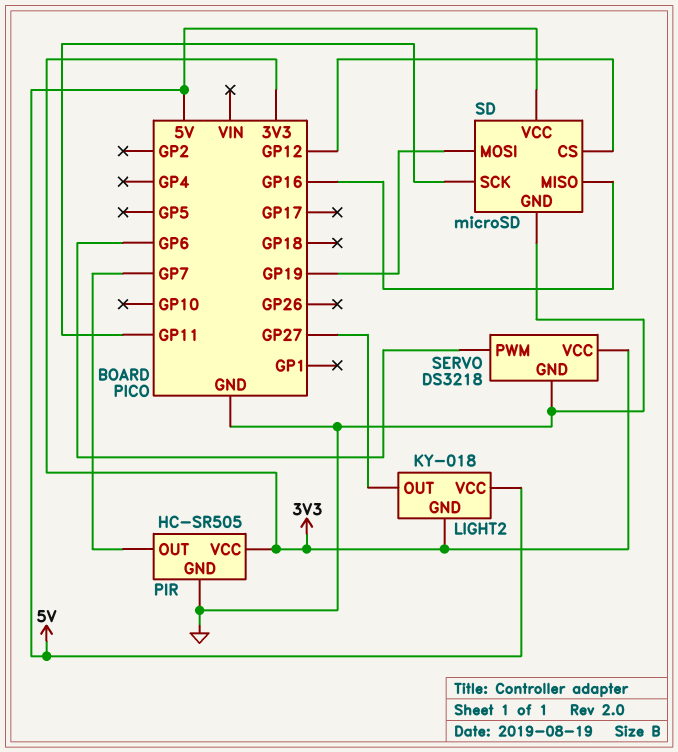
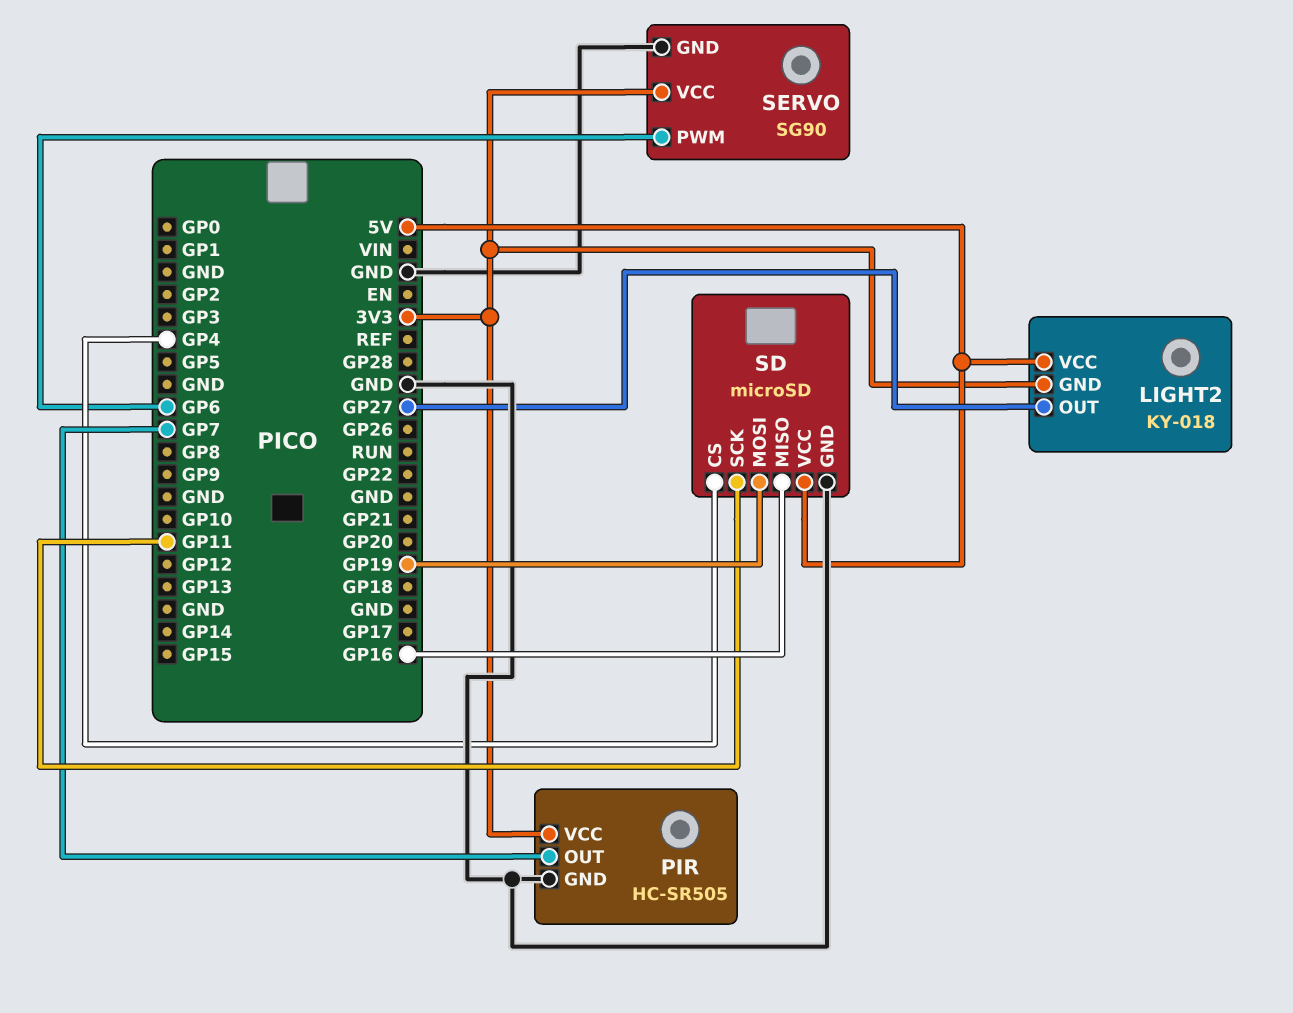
SD pin CS: GP12 -> GP4
SERVO: DS3218 -> SG90

